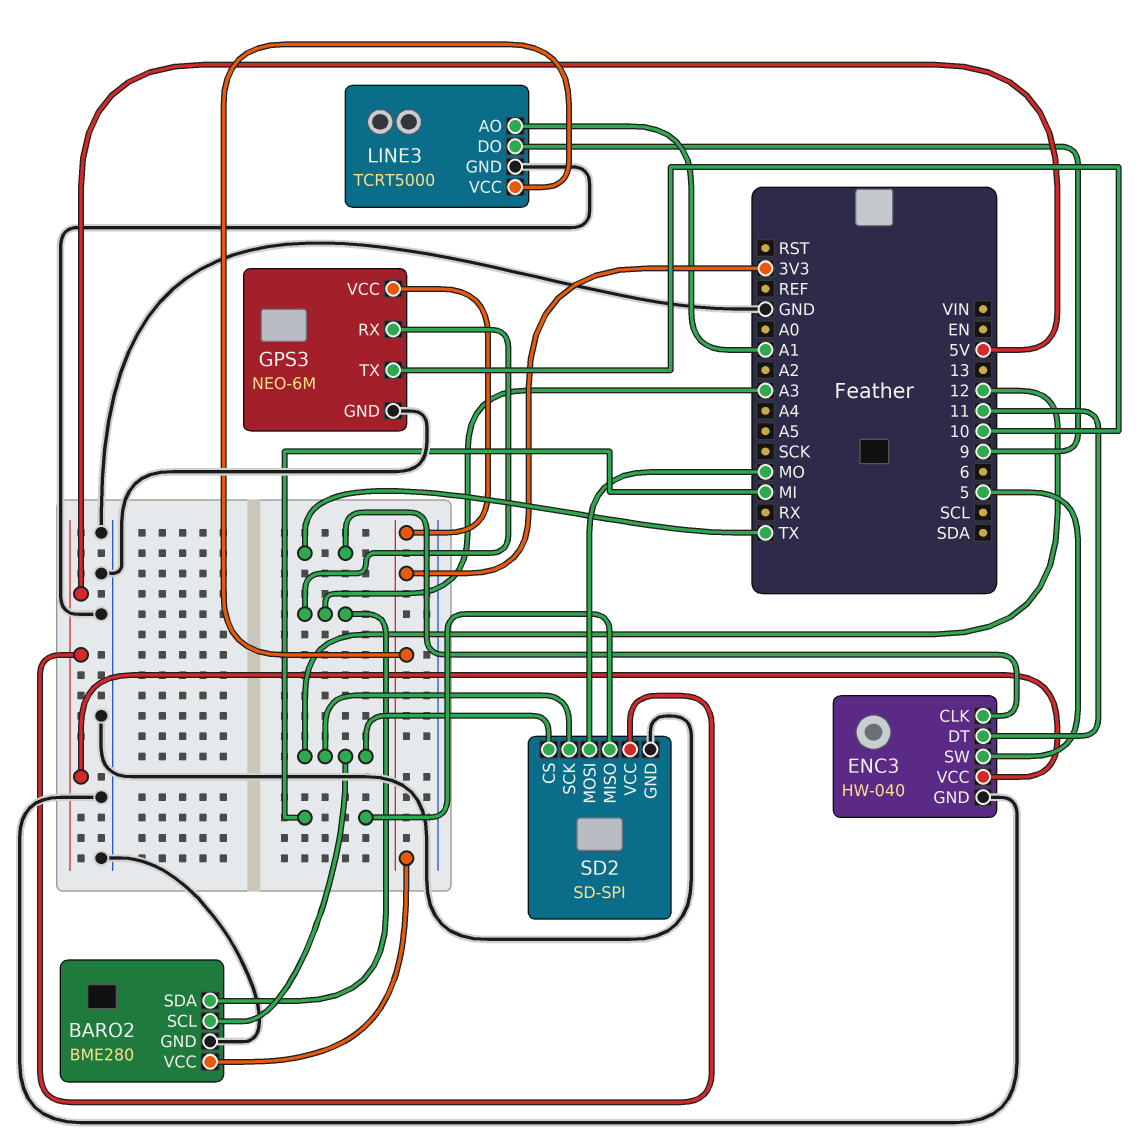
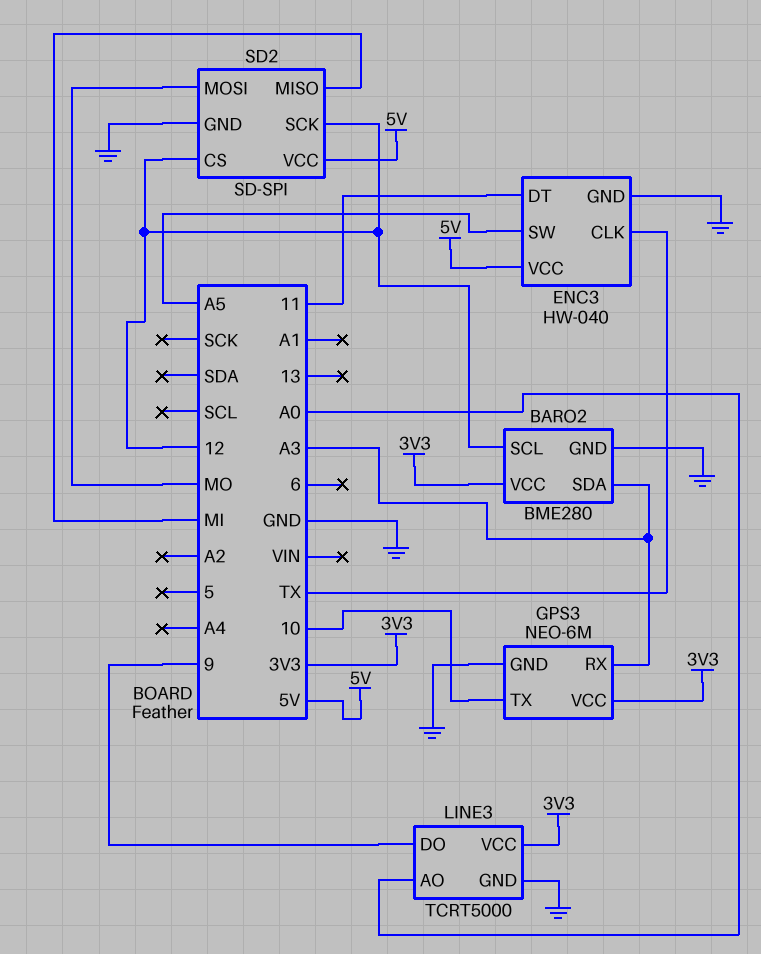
ENC3 pin SW: 5 -> A5
LINE3 pin AO: A1 -> A0

